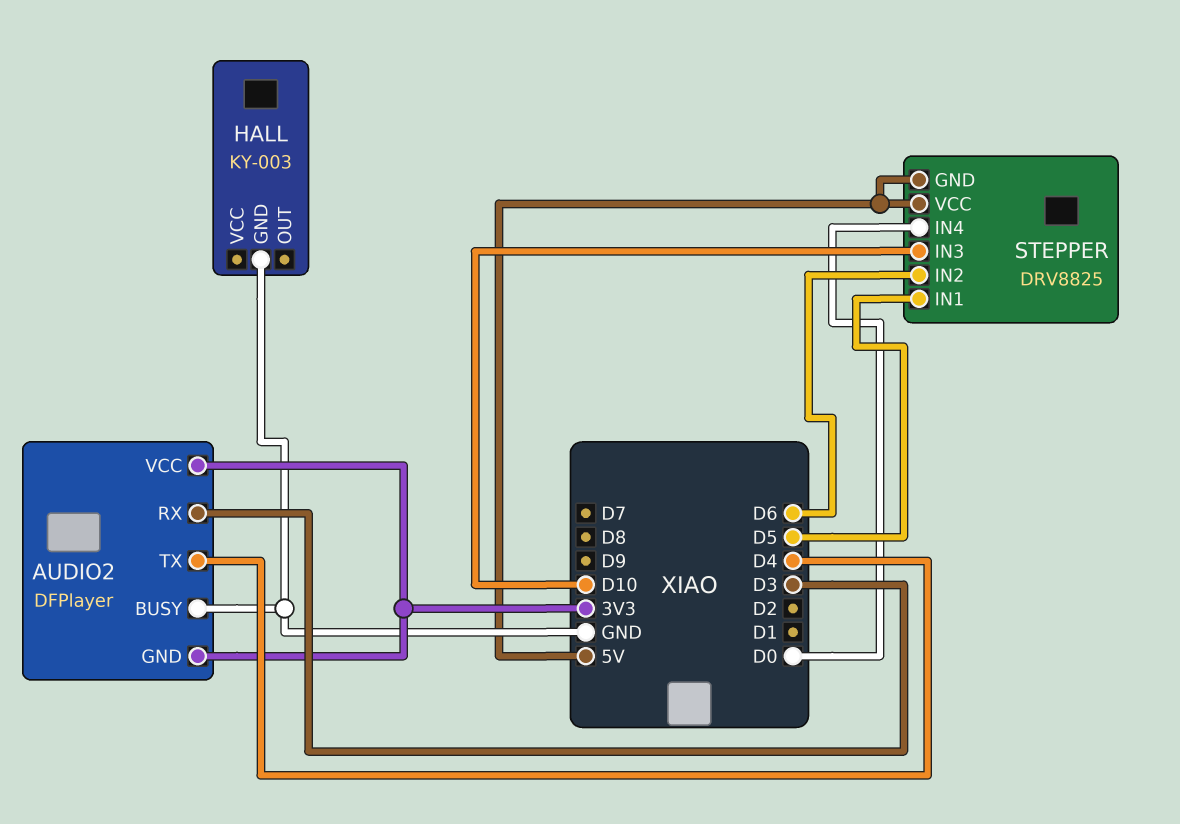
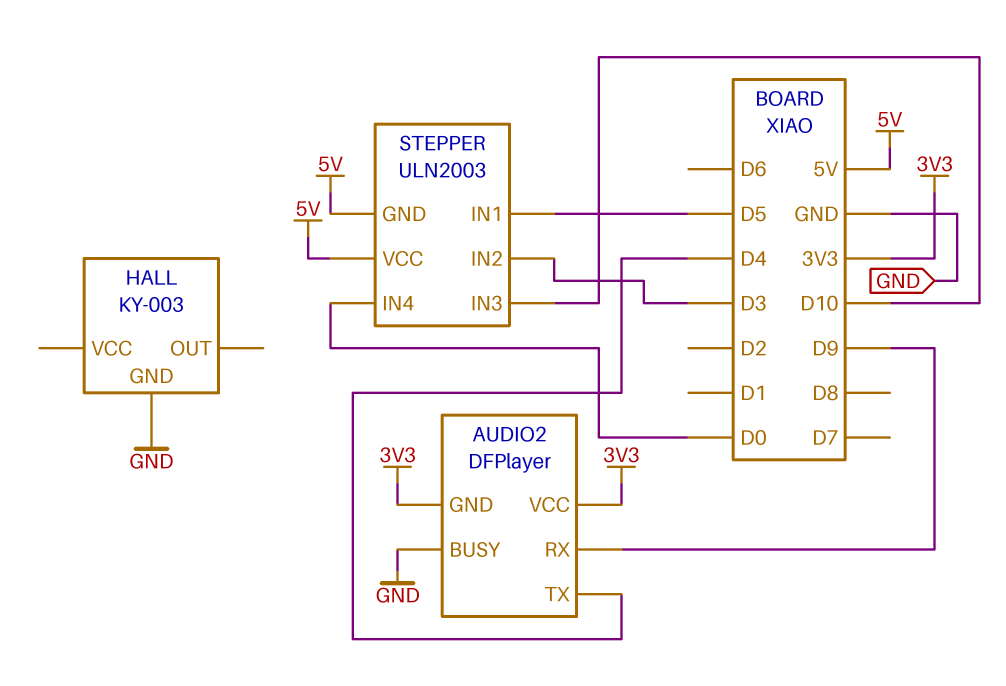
AUDIO2 pin RX: D3 -> D9
STEPPER: DRV8825 -> ULN2003
STEPPER pin IN2: D6 -> D3

